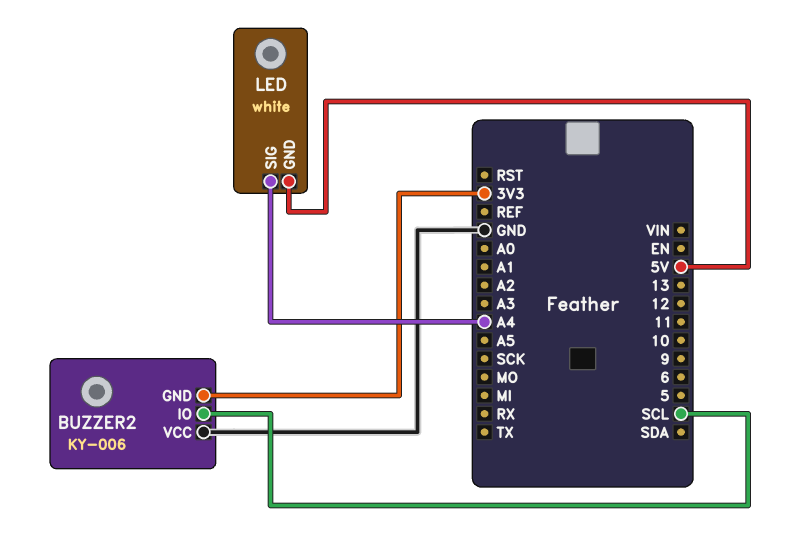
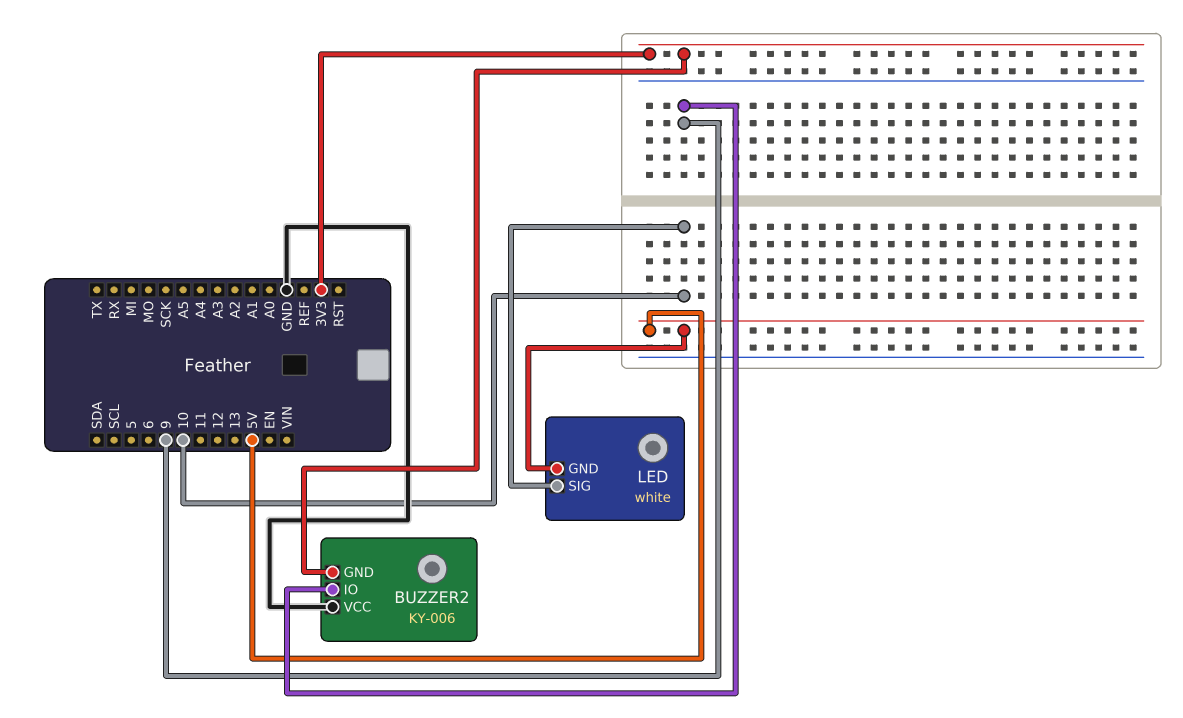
BUZZER2 pin IO: SCL -> 9
LED pin SIG: A4 -> 10

